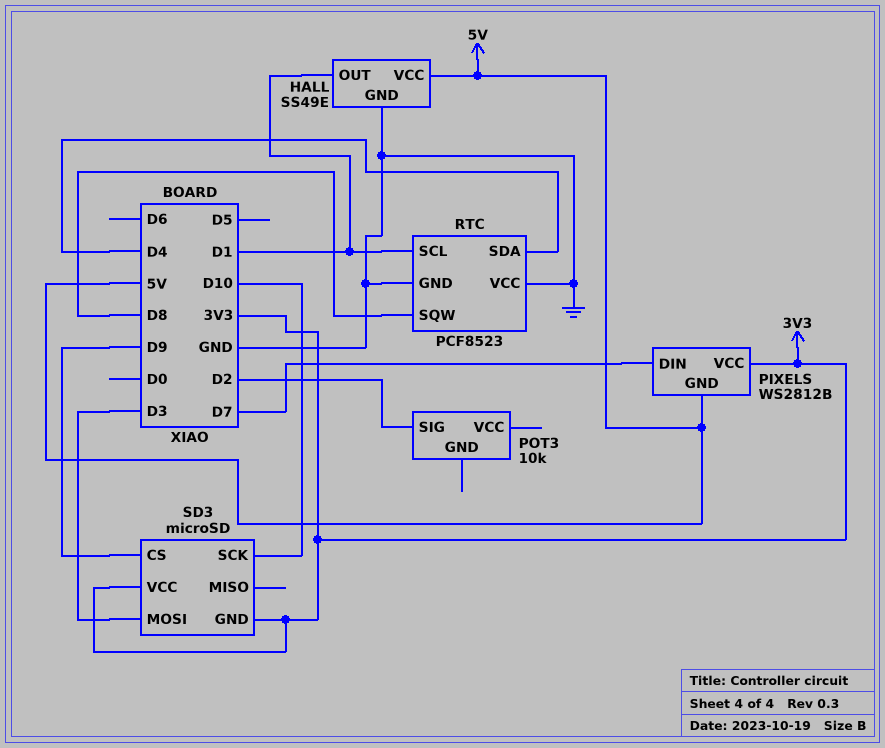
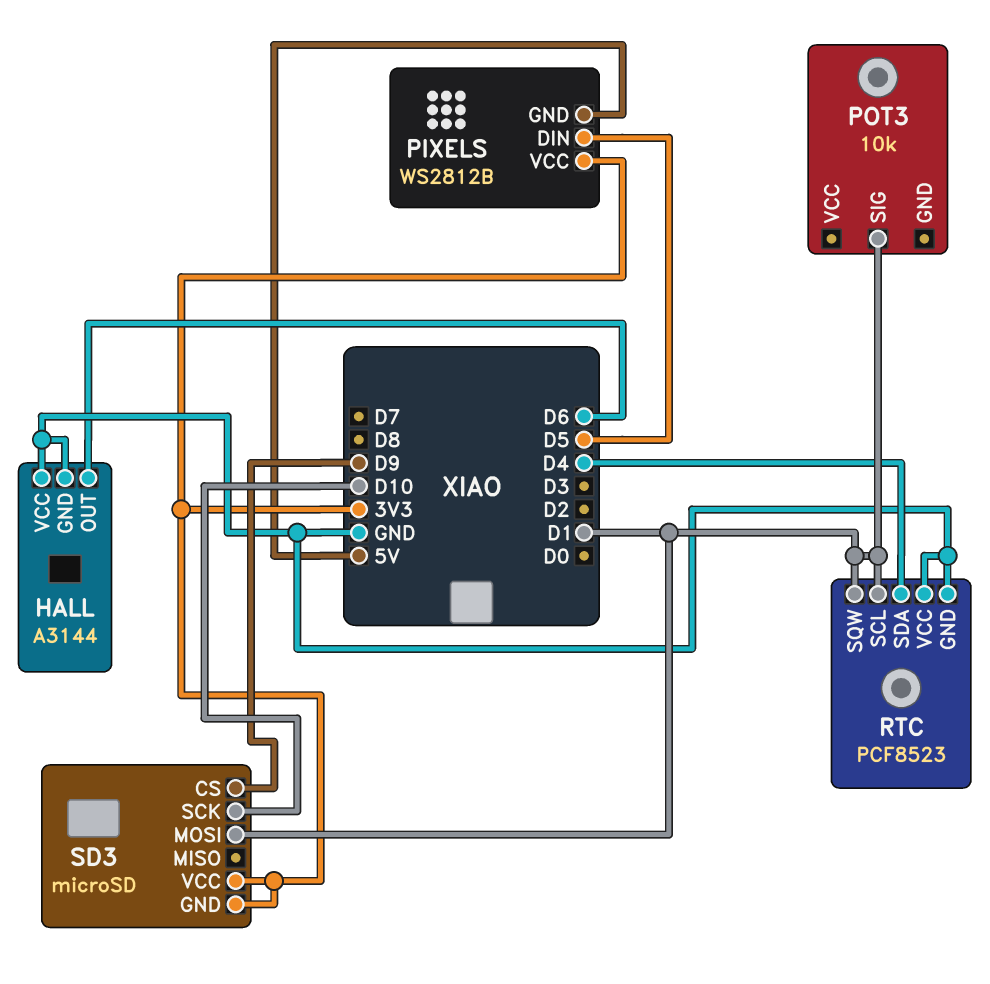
HALL: SS49E -> A3144
HALL pin OUT: D1 -> D6
HALL pin VCC: 5V -> GND
PIXELS pin DIN: D7 -> D5
POT3 pin SIG: D2 -> D1
RTC pin SQW: D8 -> D1
SD3 pin MOSI: D3 -> D1

